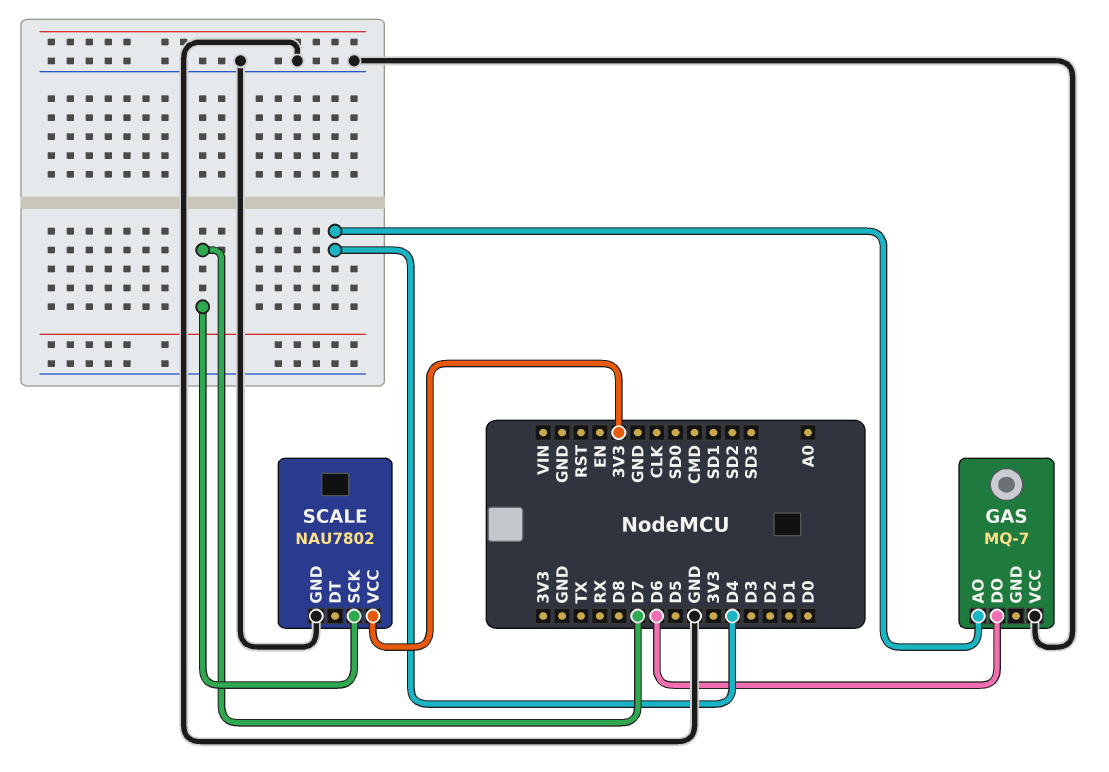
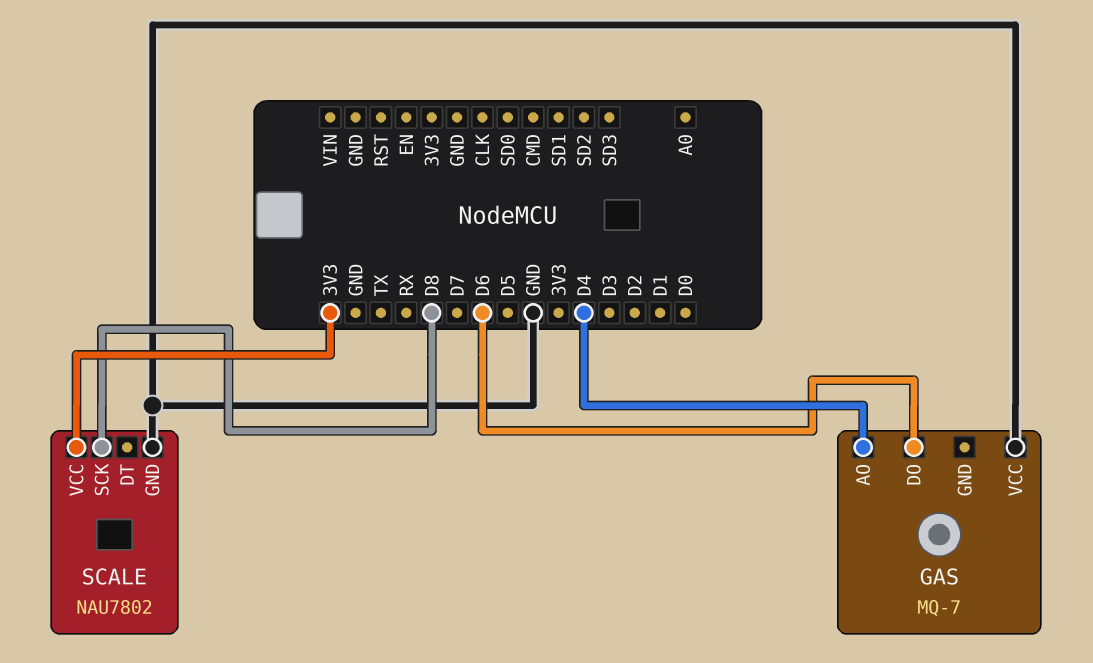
SCALE pin SCK: D7 -> D8

